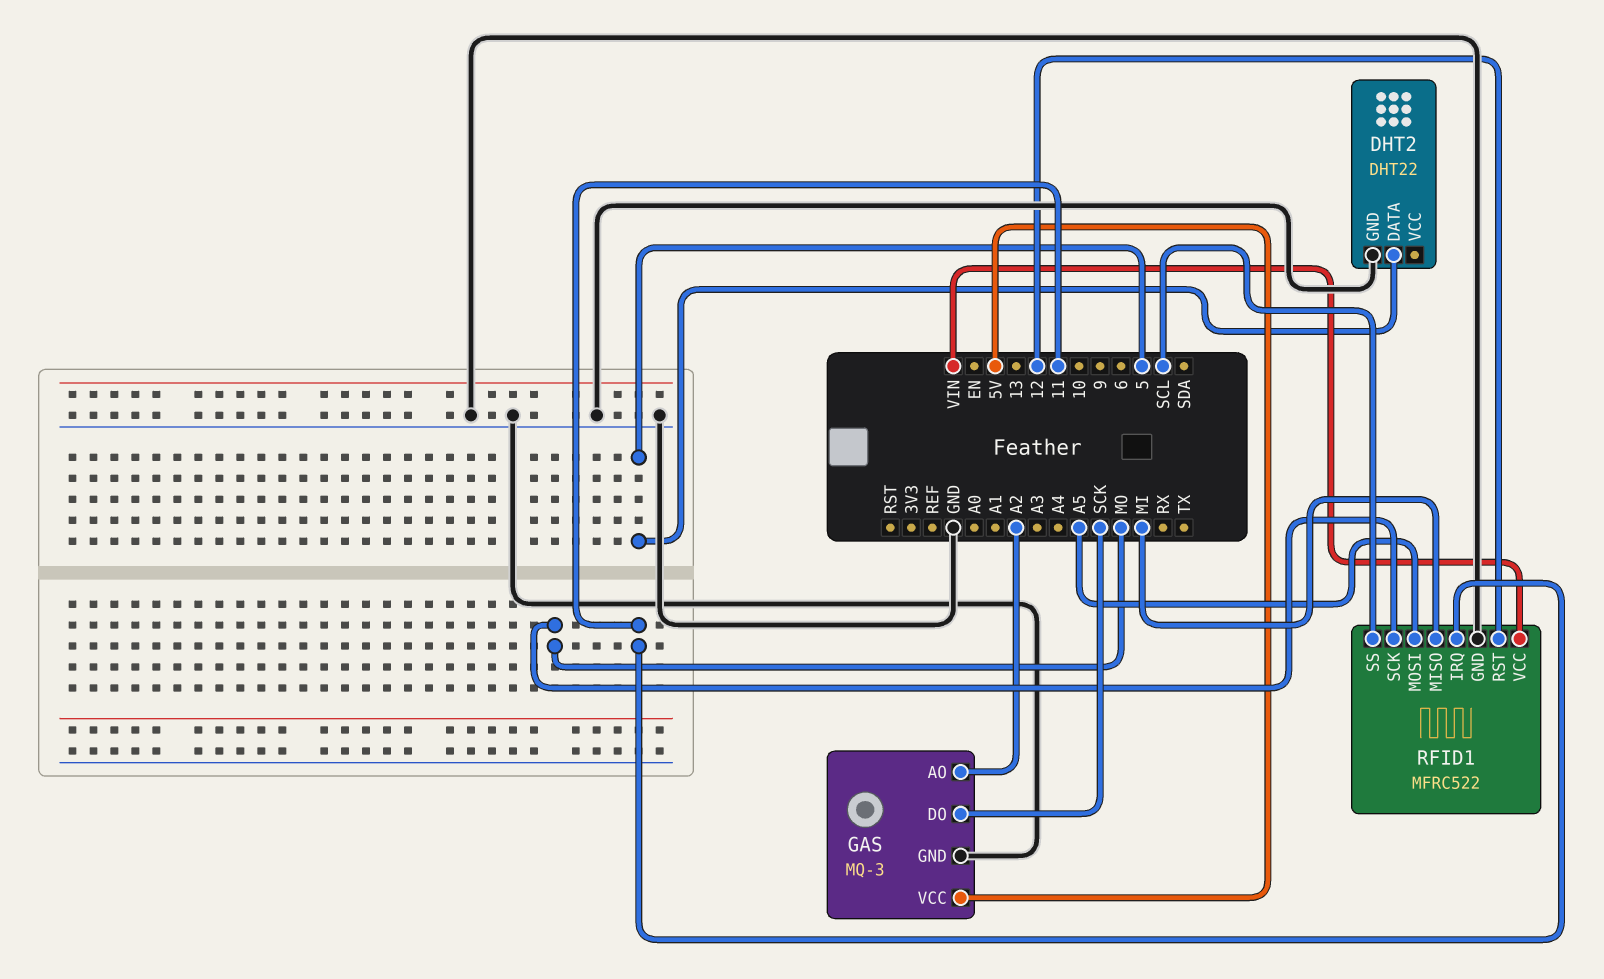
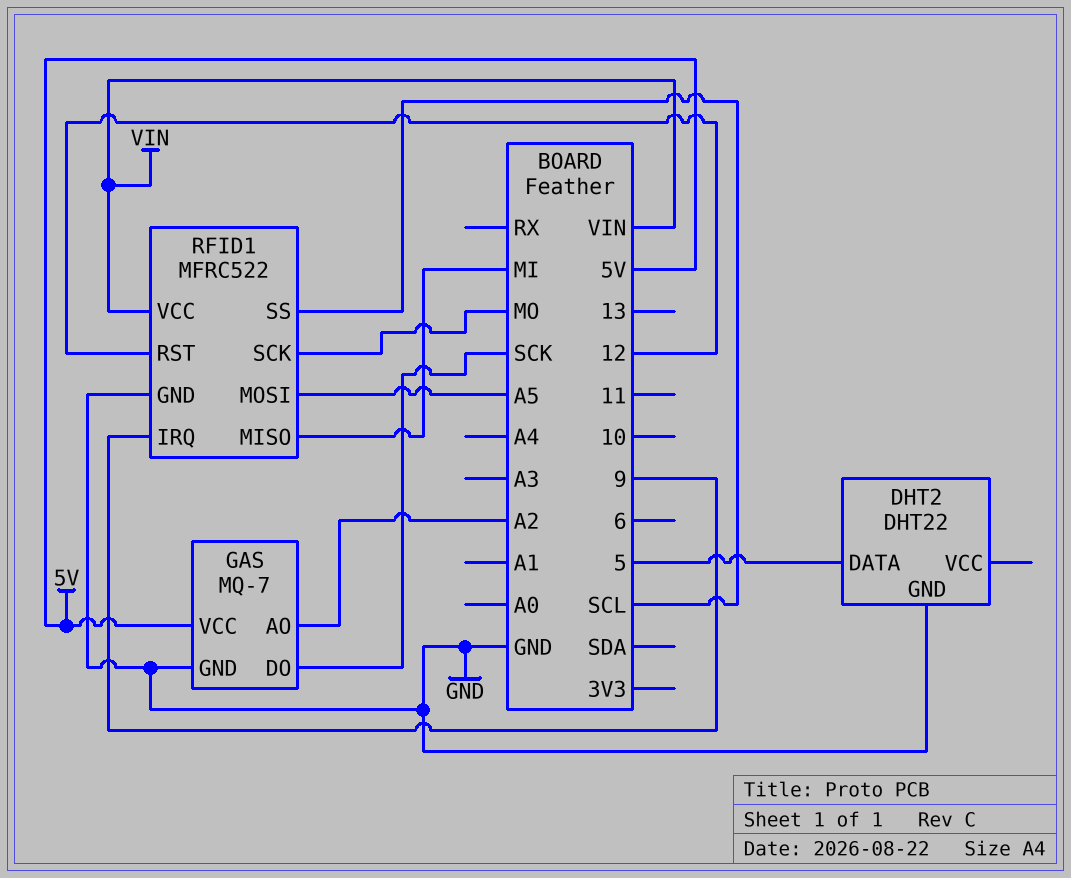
GAS: MQ-3 -> MQ-7
RFID1 pin IRQ: 11 -> 9

